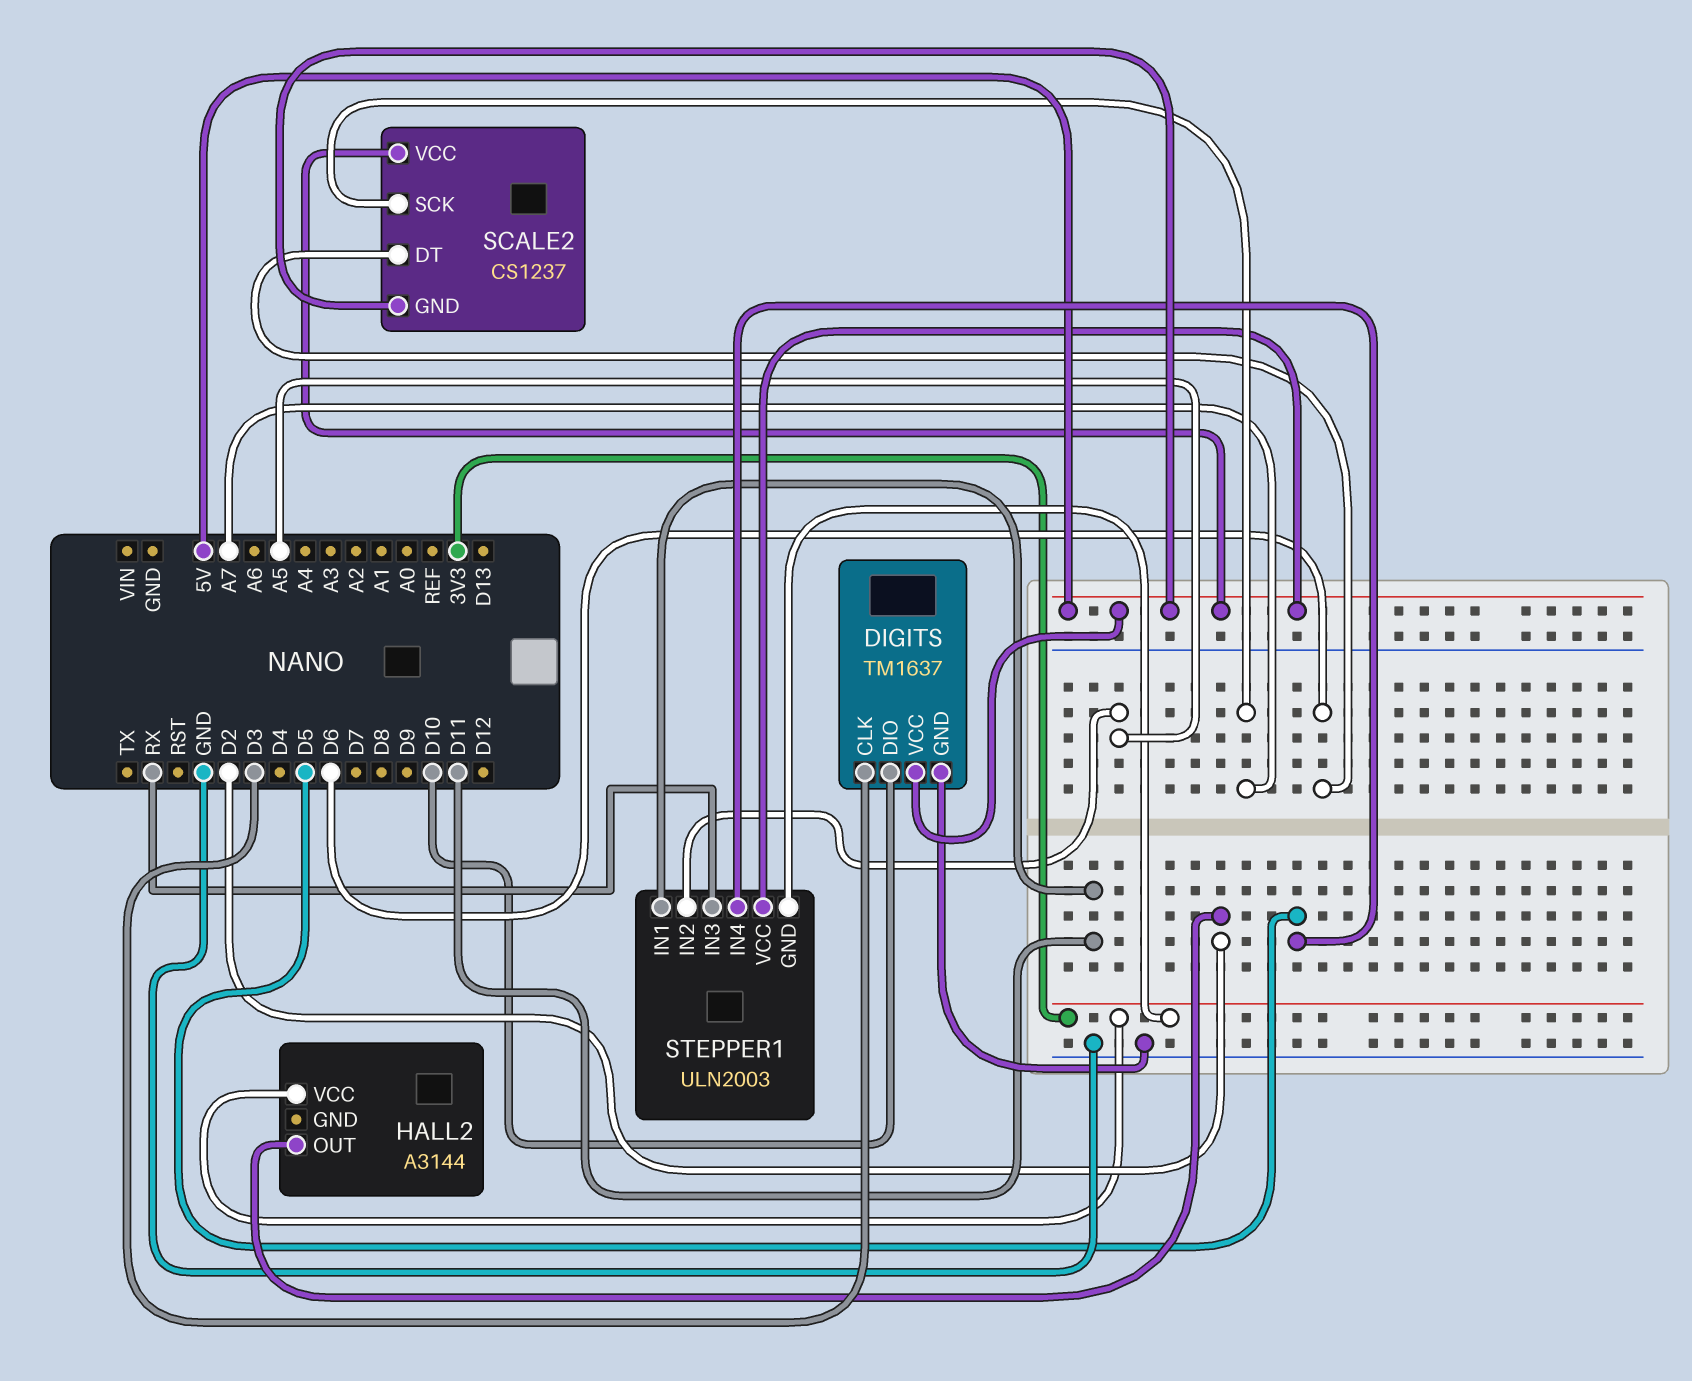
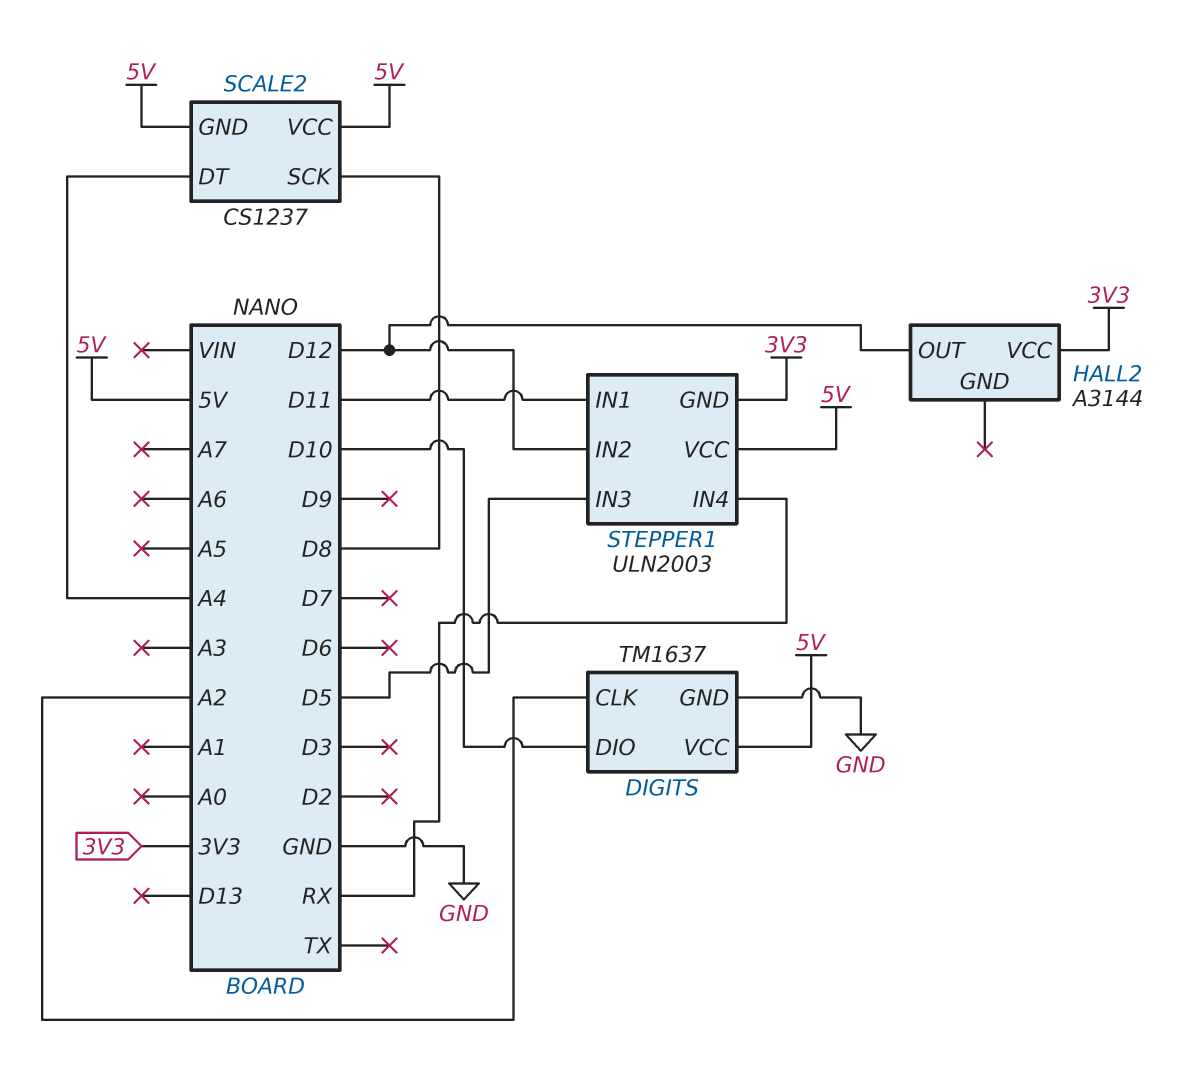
DIGITS pin CLK: D3 -> A2
HALL2 pin OUT: D2 -> D12
SCALE2 pin DT: D6 -> A4
SCALE2 pin SCK: A7 -> D8
STEPPER1 pin IN2: A5 -> D12
STEPPER1 pin IN3: RX -> D5
STEPPER1 pin IN4: D5 -> RX

